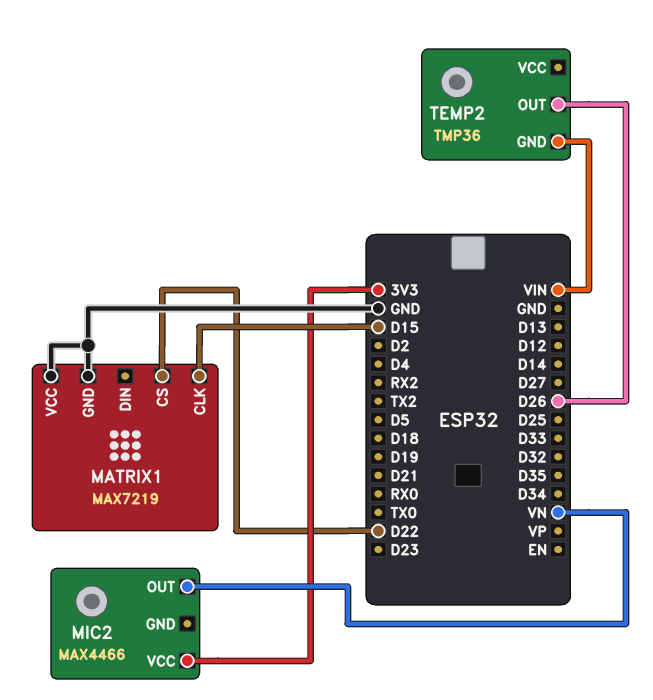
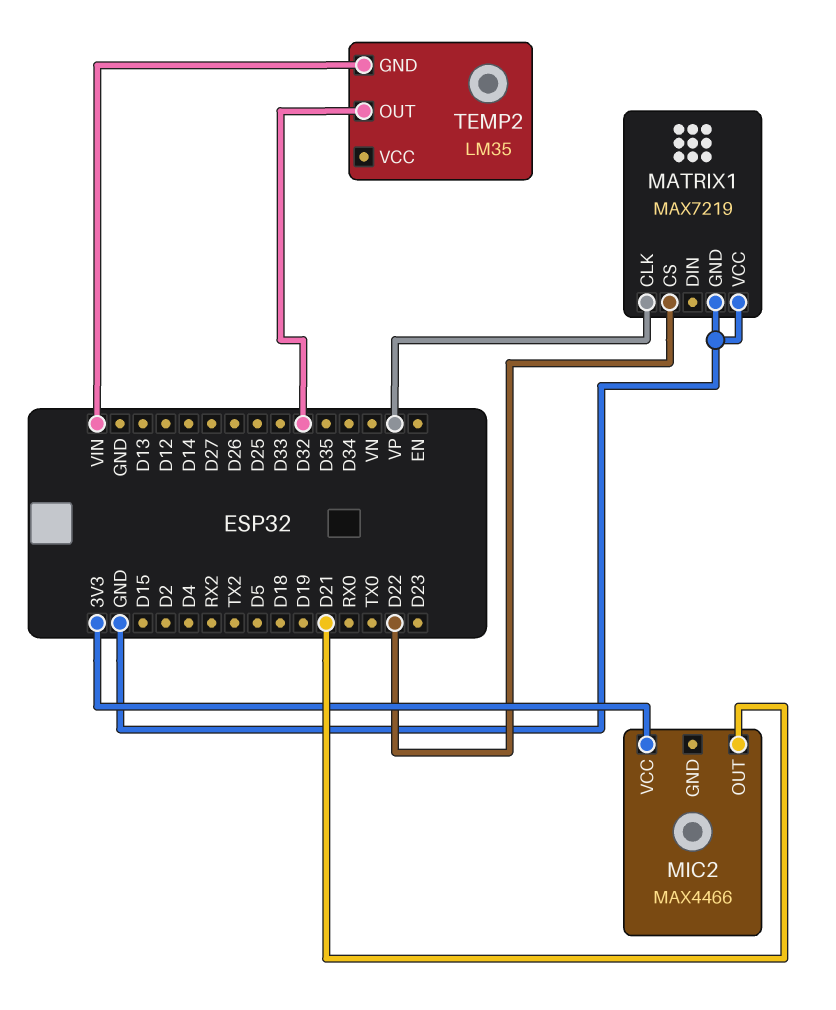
MATRIX1 pin CLK: D15 -> VP
MIC2 pin OUT: VN -> D21
TEMP2: TMP36 -> LM35
TEMP2 pin OUT: D26 -> D32

